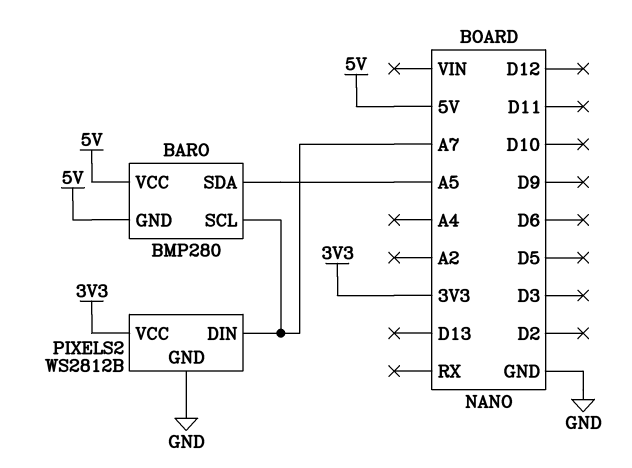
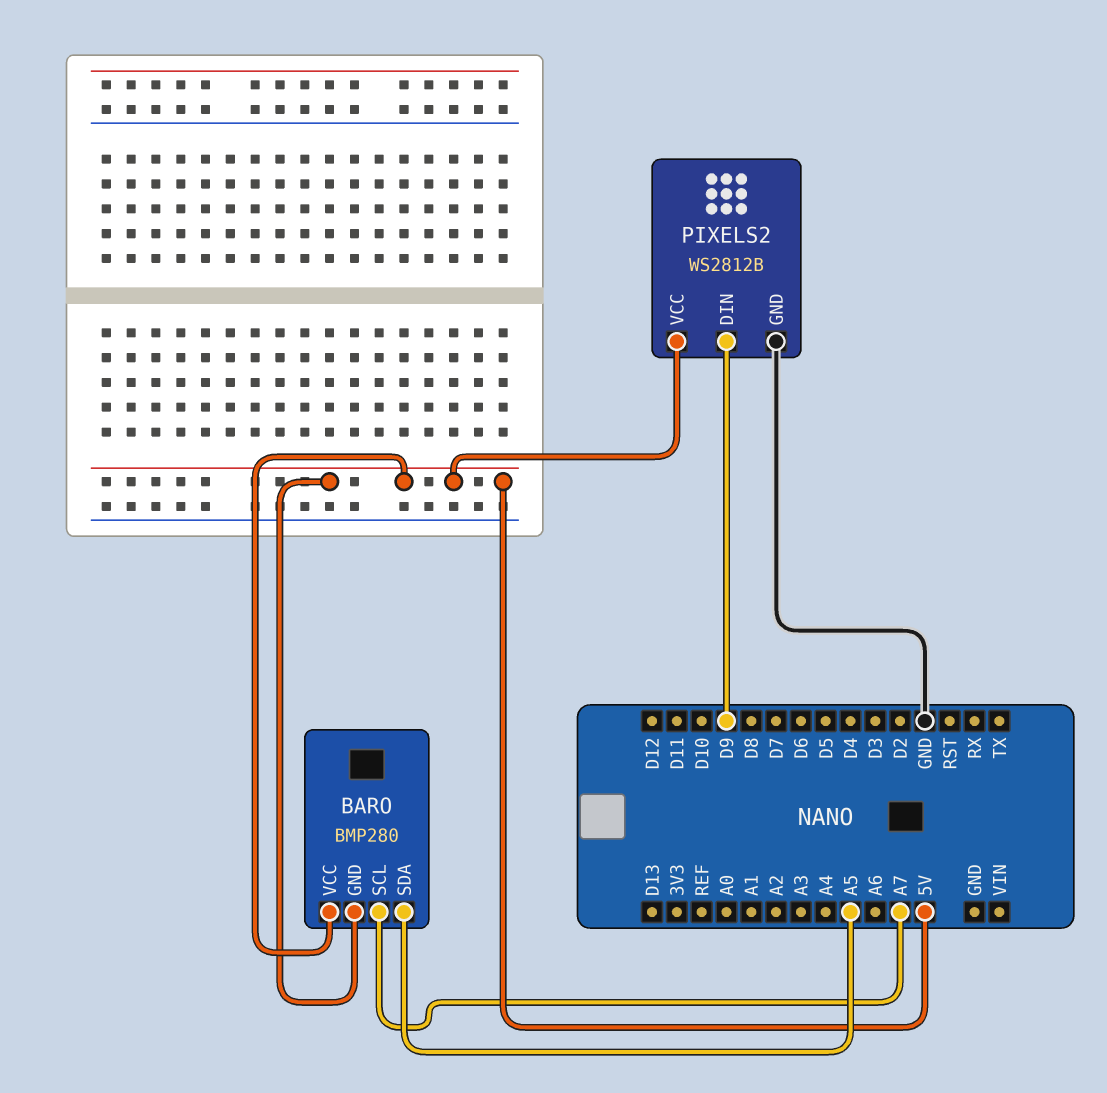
PIXELS2 pin DIN: A7 -> D9
PIXELS2 pin VCC: 3V3 -> 5V

